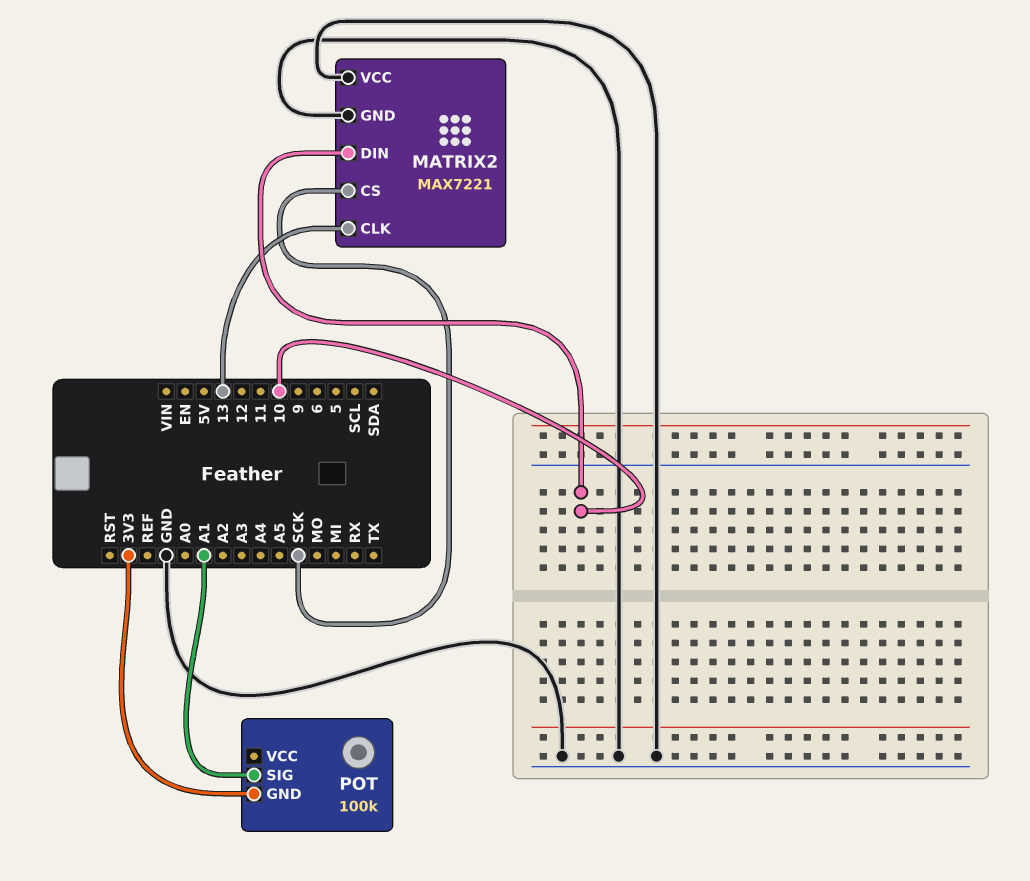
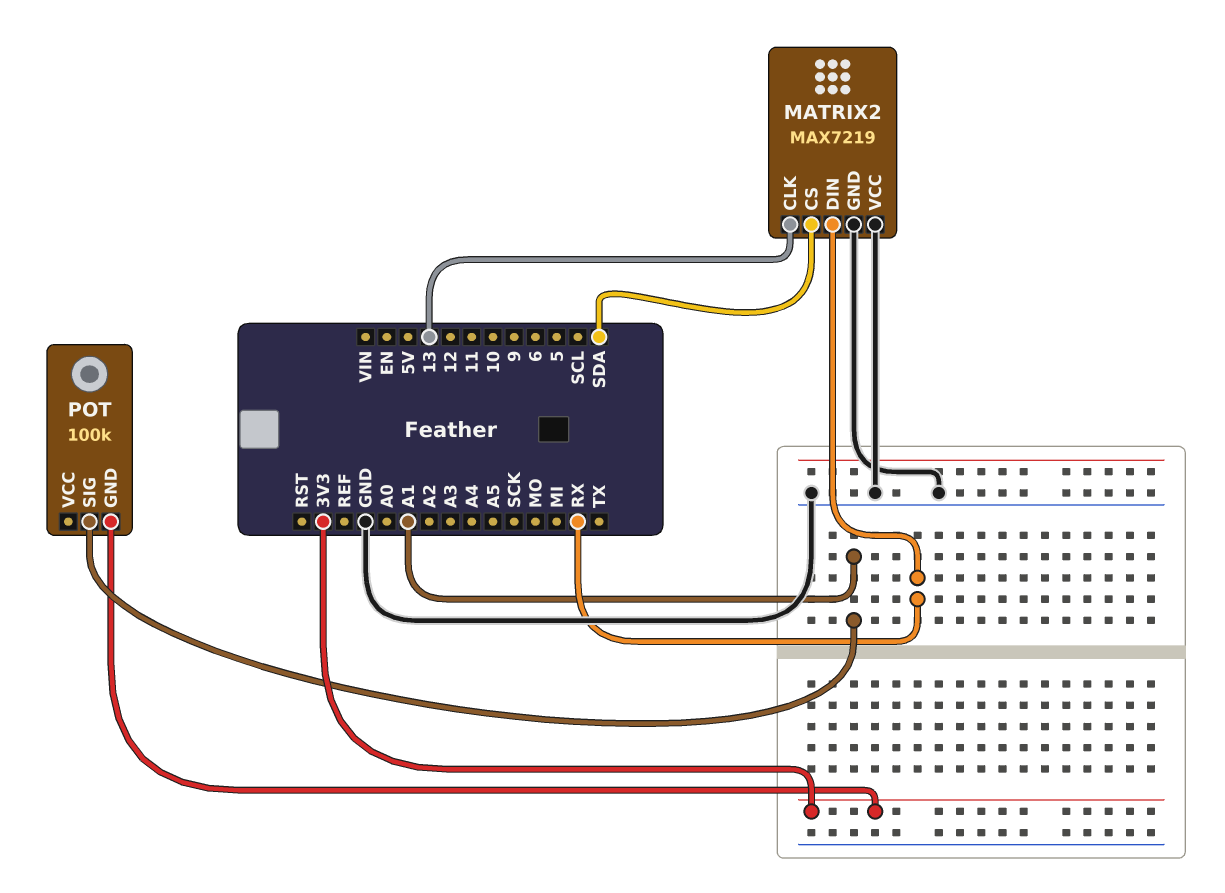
MATRIX2: MAX7221 -> MAX7219
MATRIX2 pin CS: SCK -> SDA
MATRIX2 pin DIN: 10 -> RX

